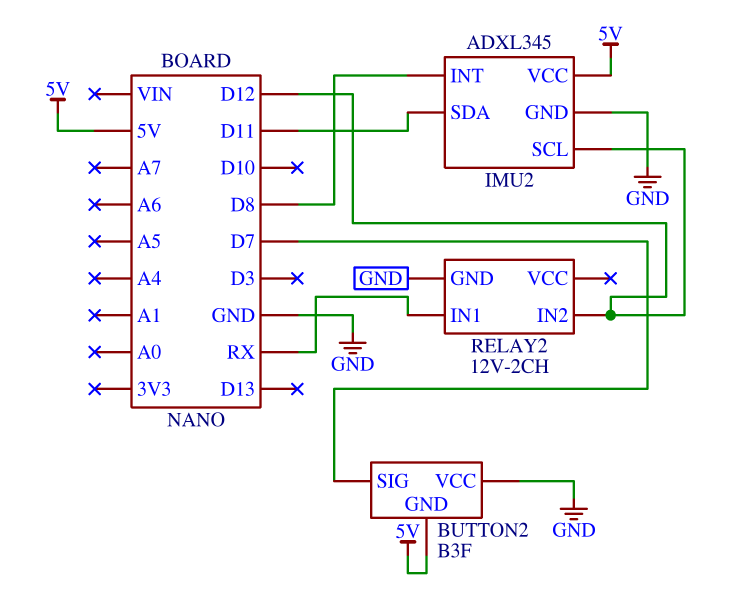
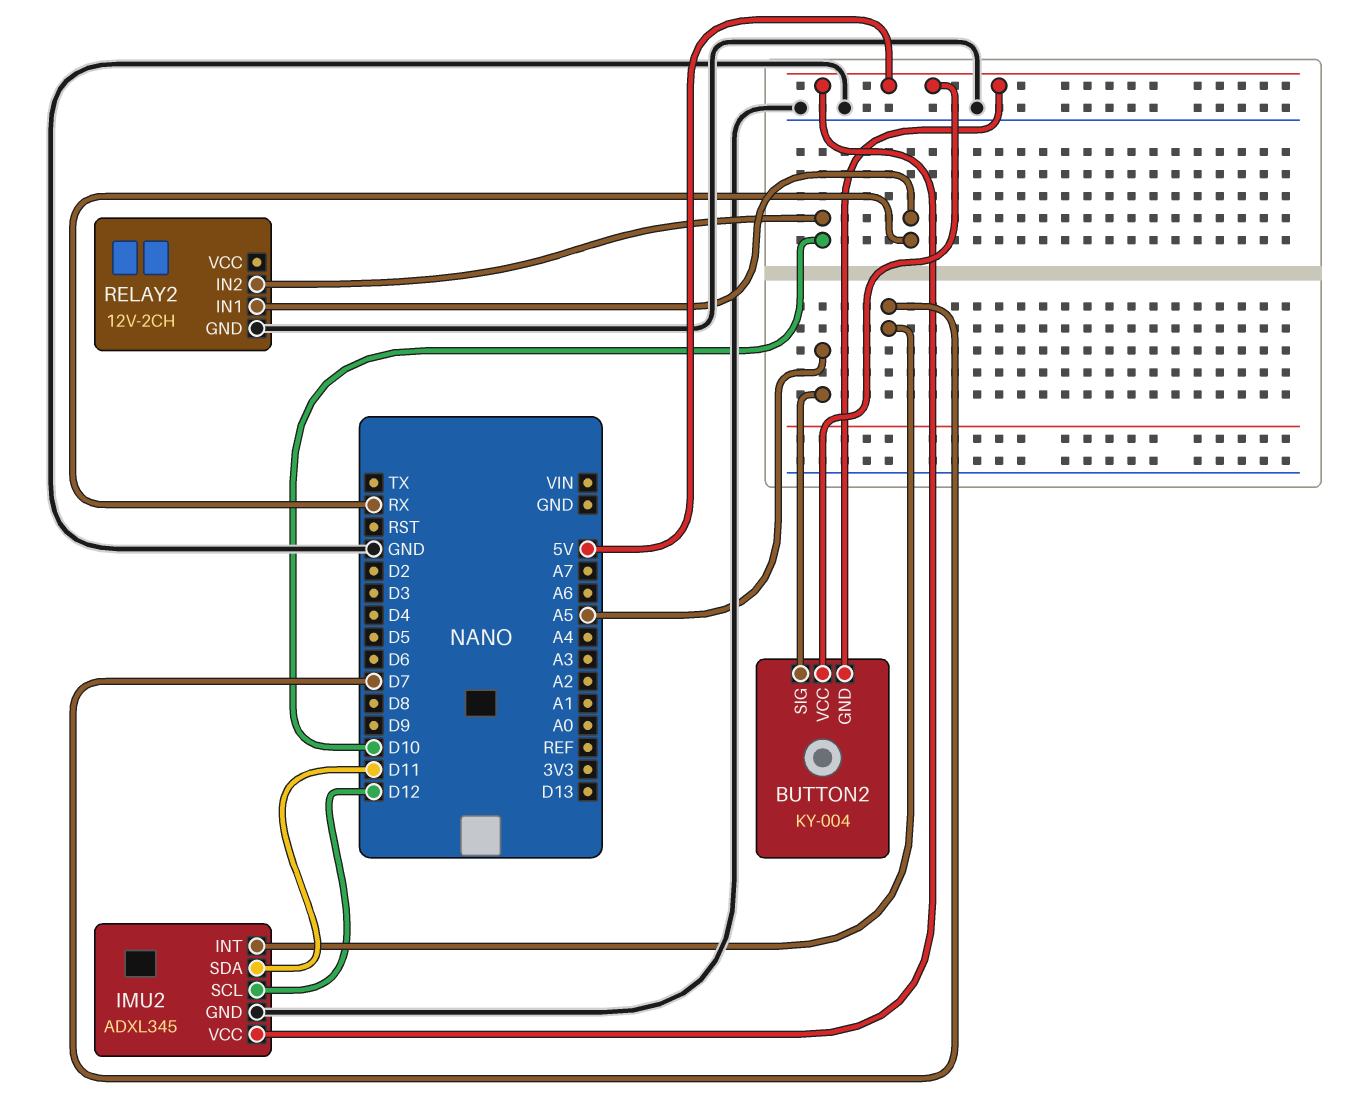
BUTTON2: B3F -> KY-004
BUTTON2 pin SIG: D7 -> A5
BUTTON2 pin VCC: GND -> 5V
IMU2 pin INT: D8 -> D7
RELAY2 pin IN2: D12 -> D10

